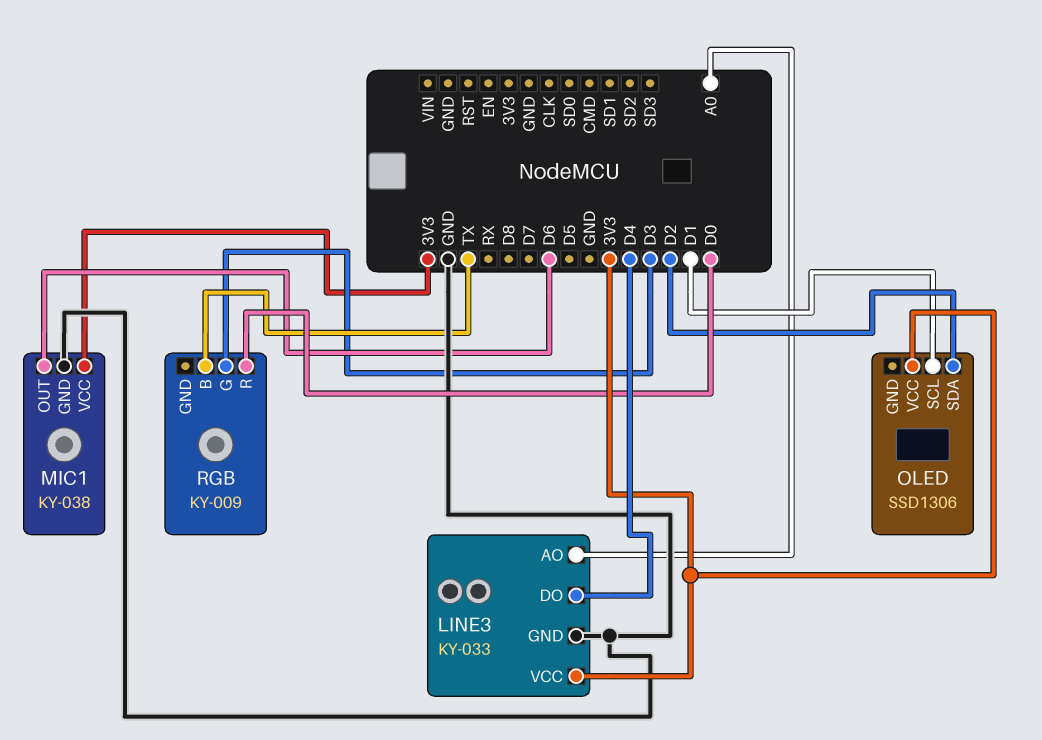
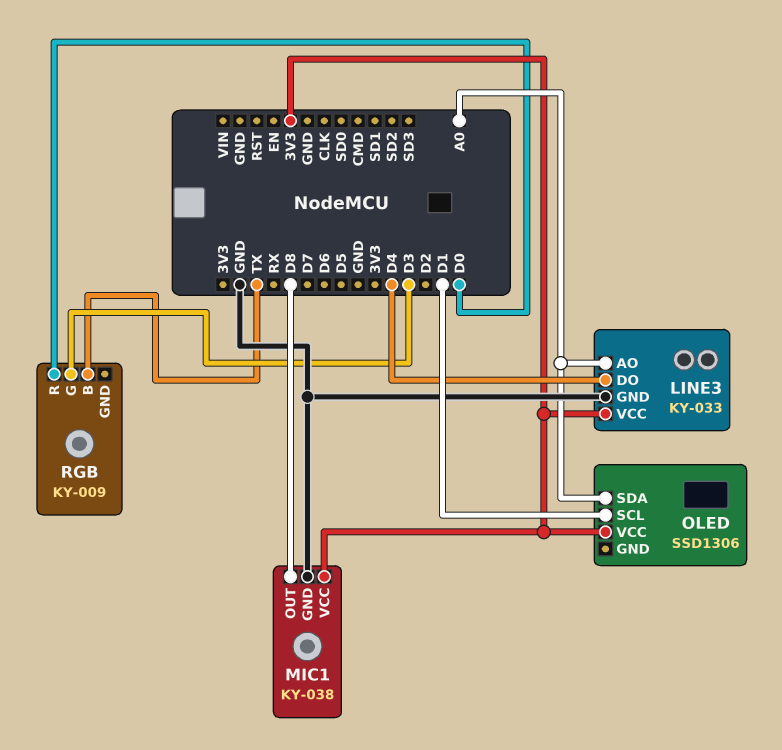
MIC1 pin OUT: D6 -> D8
OLED pin SDA: D2 -> A0

